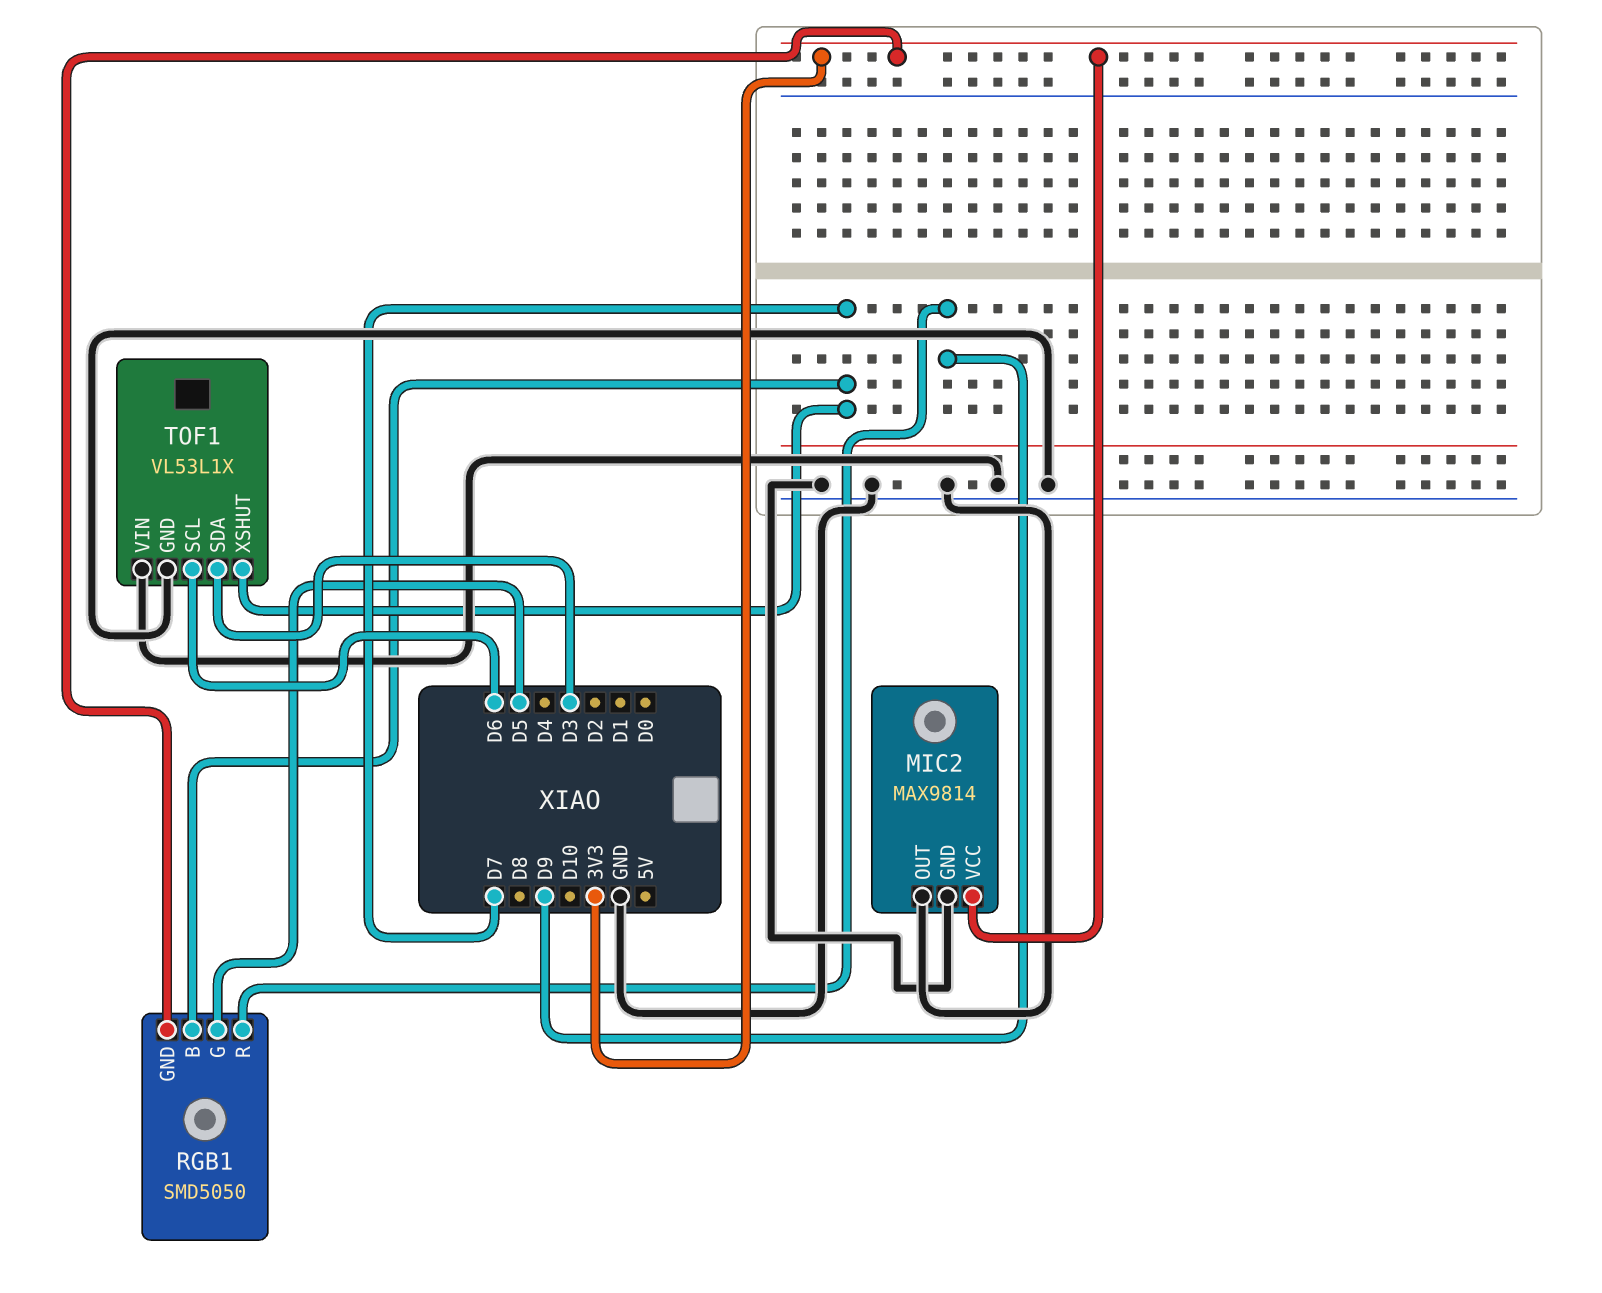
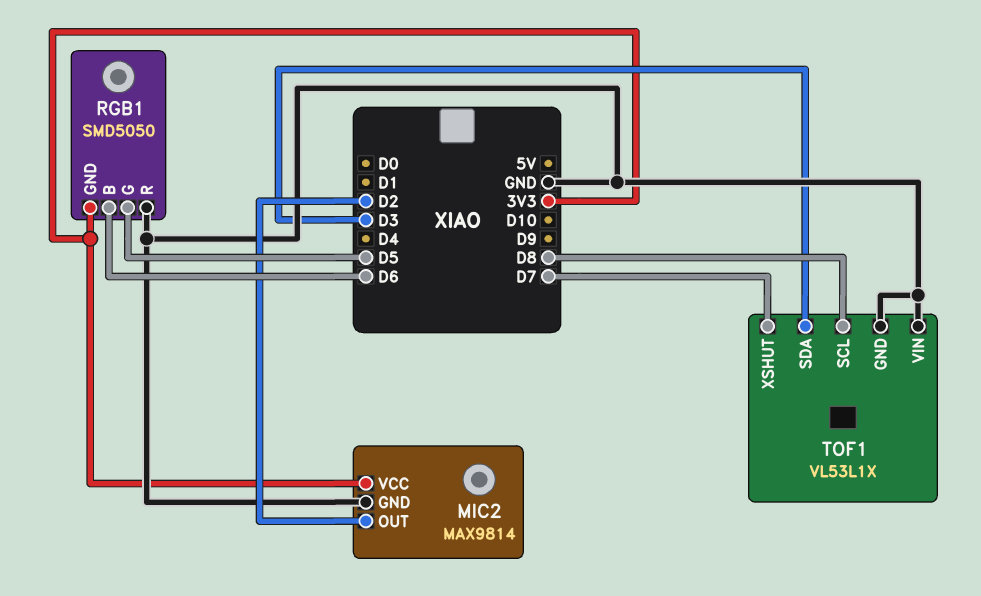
MIC2 pin OUT: GND -> D2
RGB1 pin B: D7 -> D6
RGB1 pin R: D9 -> GND
TOF1 pin SCL: D6 -> D8

